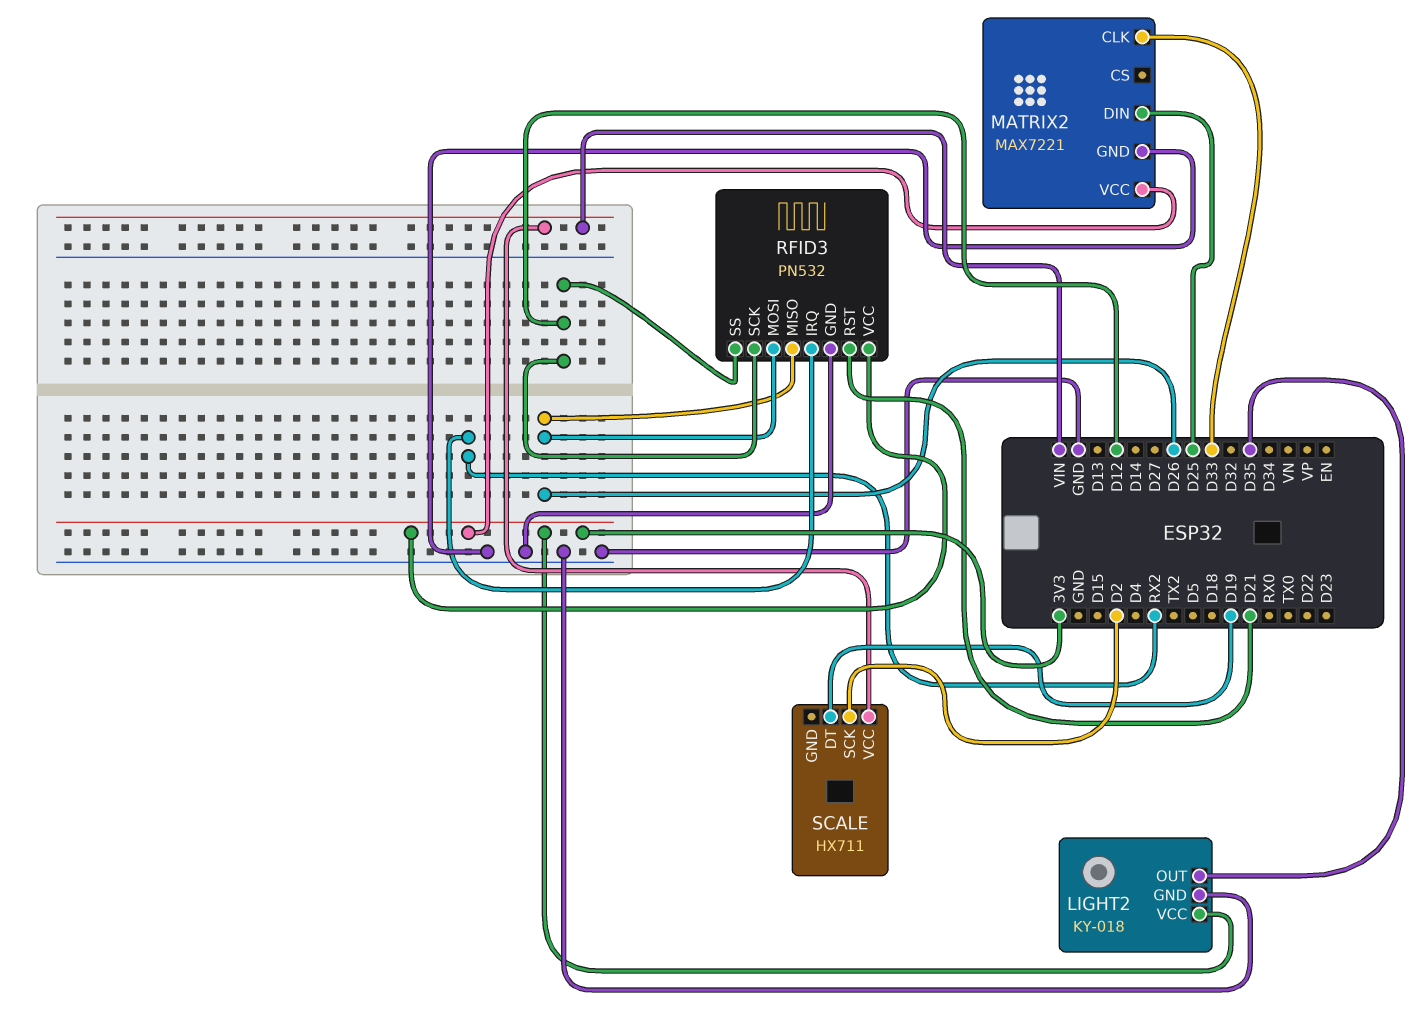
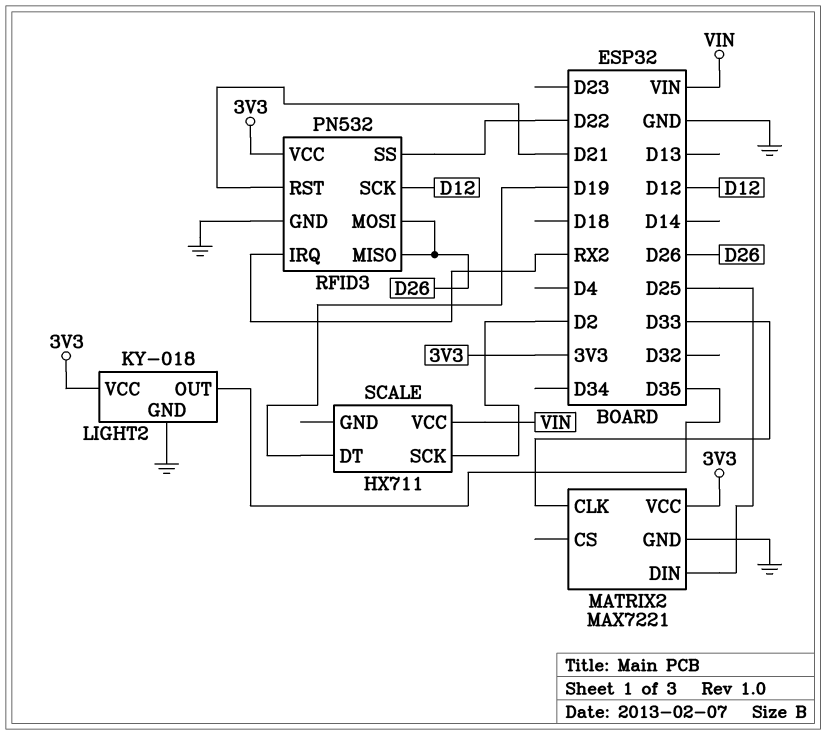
RFID3 pin SS: D12 -> D22

